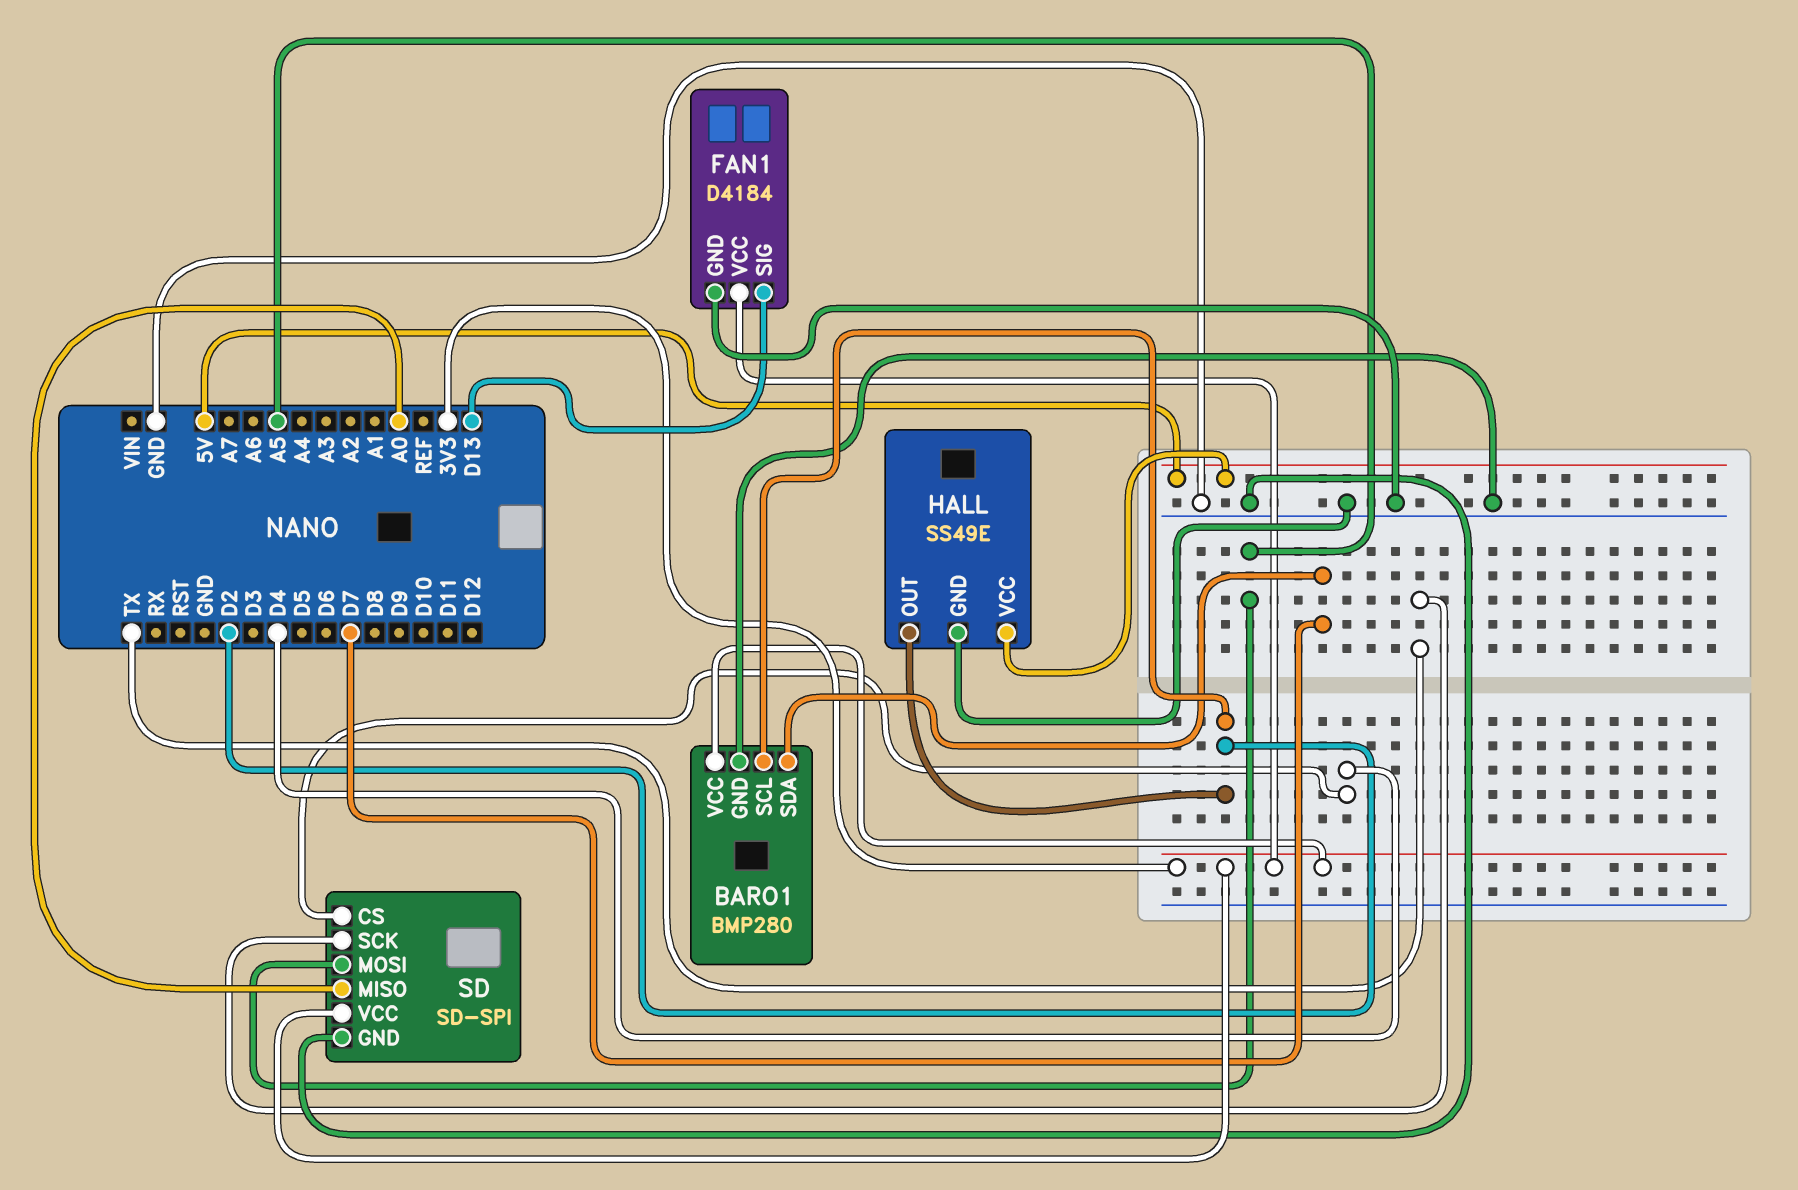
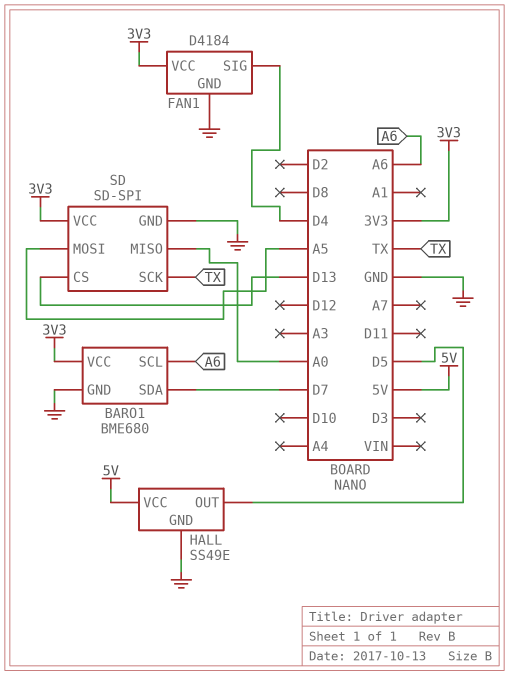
BARO1: BMP280 -> BME680
BARO1 pin SCL: D2 -> A6
FAN1 pin SIG: D13 -> D4
HALL pin OUT: D2 -> D5
SD pin CS: D4 -> D13

